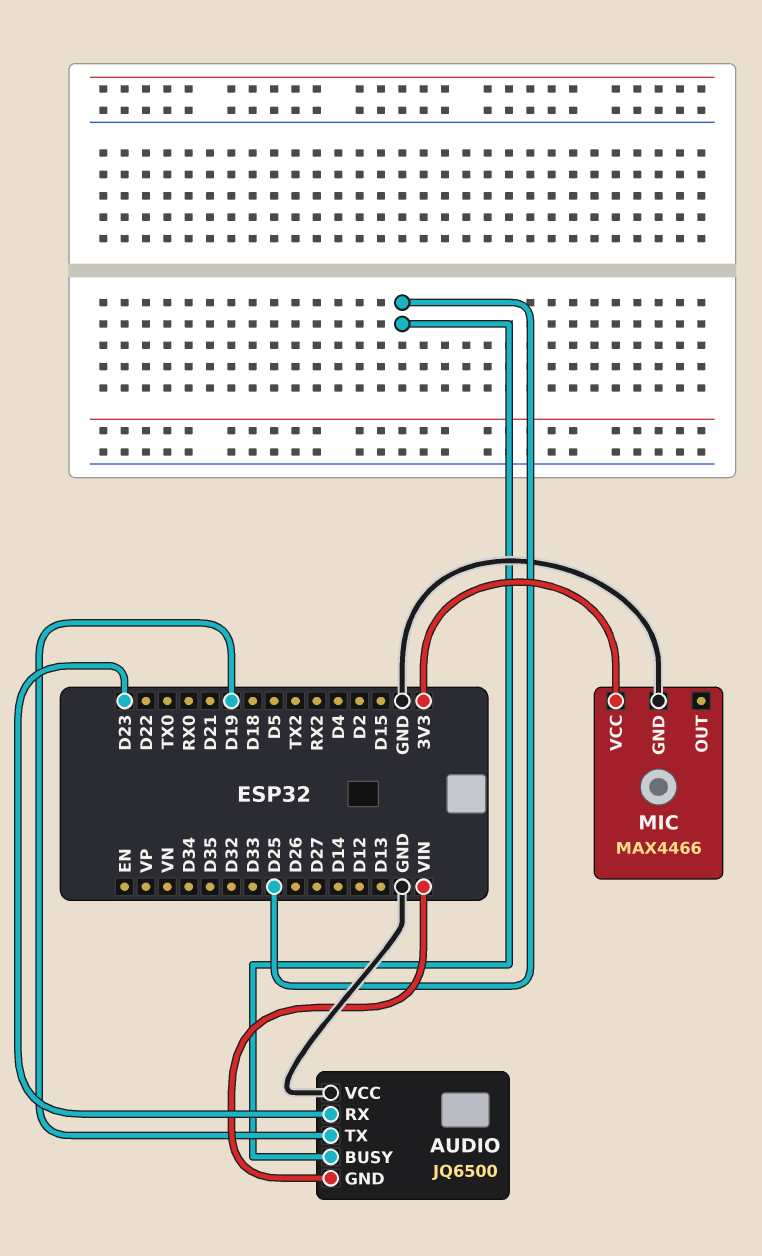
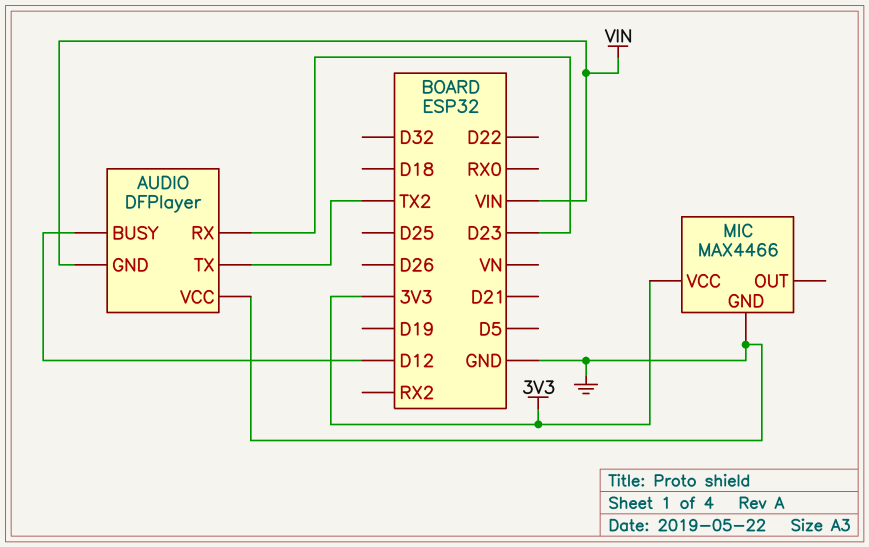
AUDIO: JQ6500 -> DFPlayer
AUDIO pin BUSY: D25 -> D12
AUDIO pin TX: D19 -> TX2

